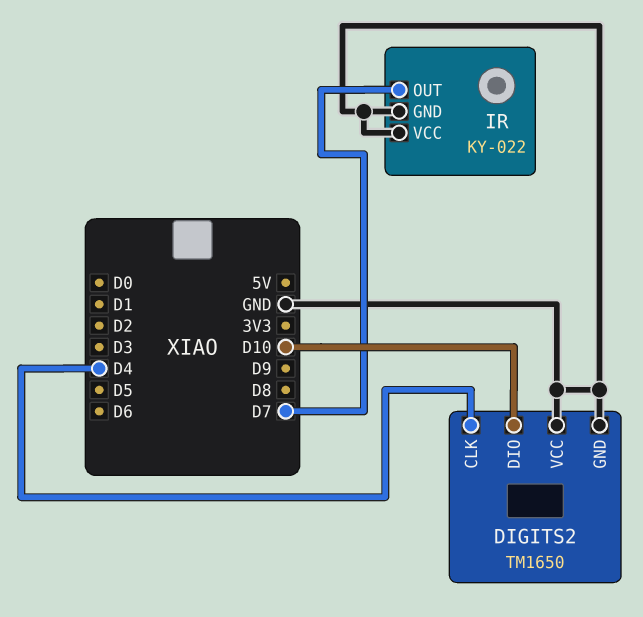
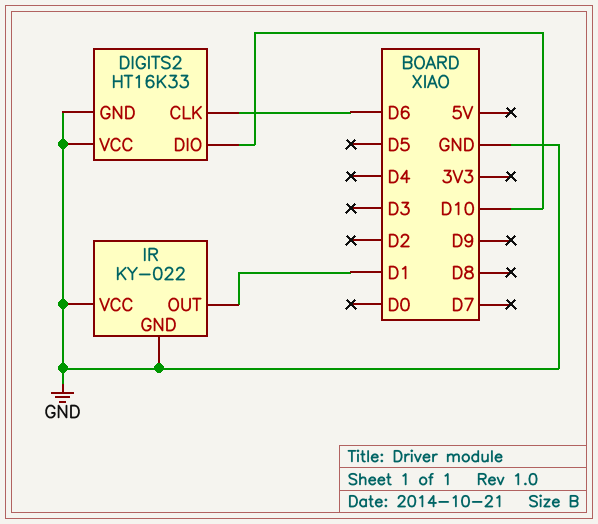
DIGITS2: TM1650 -> HT16K33
DIGITS2 pin CLK: D4 -> D6
IR pin OUT: D7 -> D1

